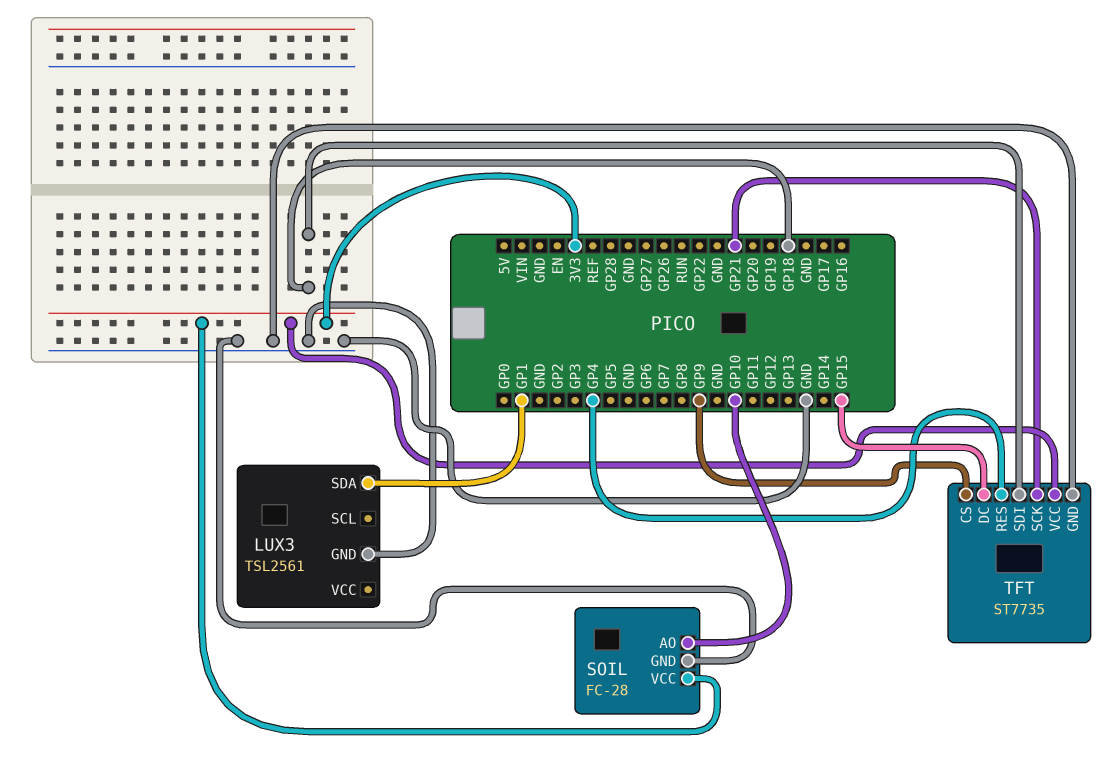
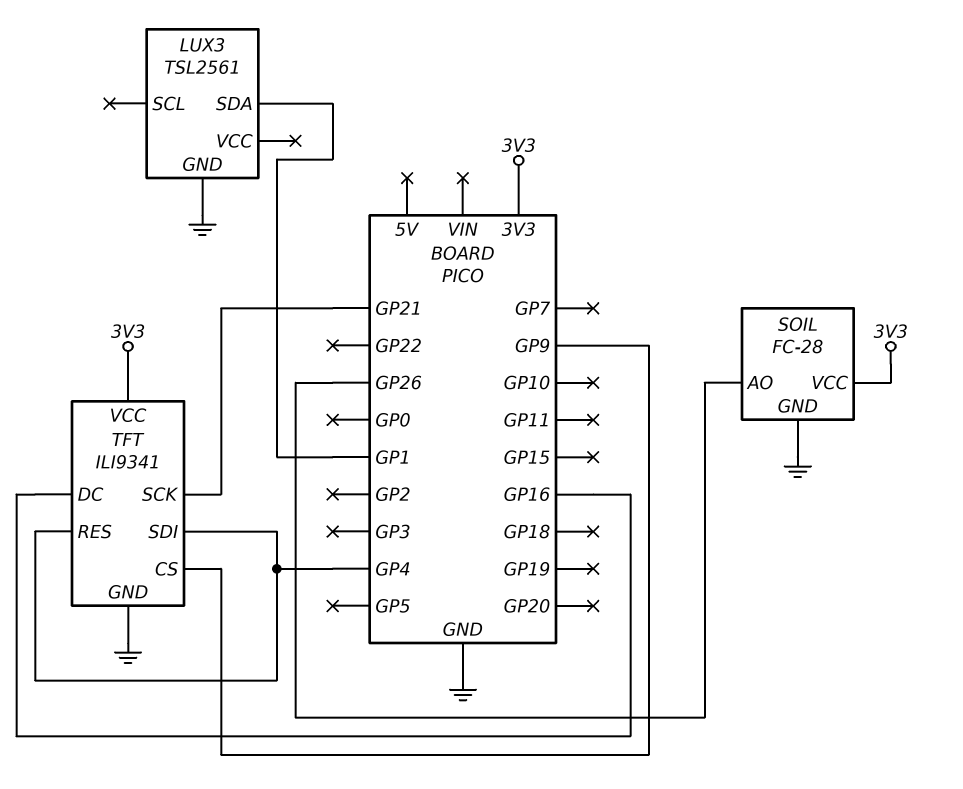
SOIL pin AO: GP10 -> GP26
TFT: ST7735 -> ILI9341
TFT pin DC: GP15 -> GP16
TFT pin SDI: GP18 -> GP4

